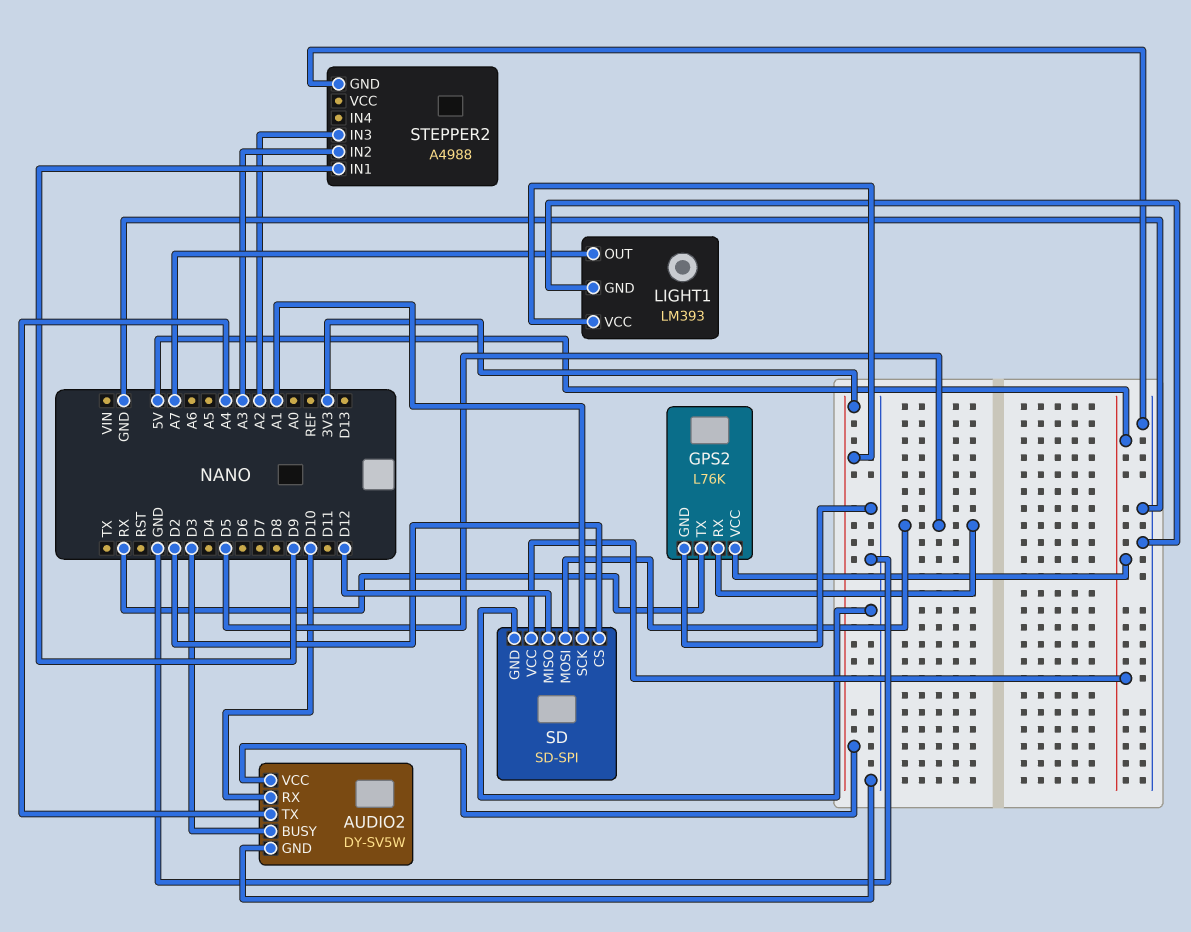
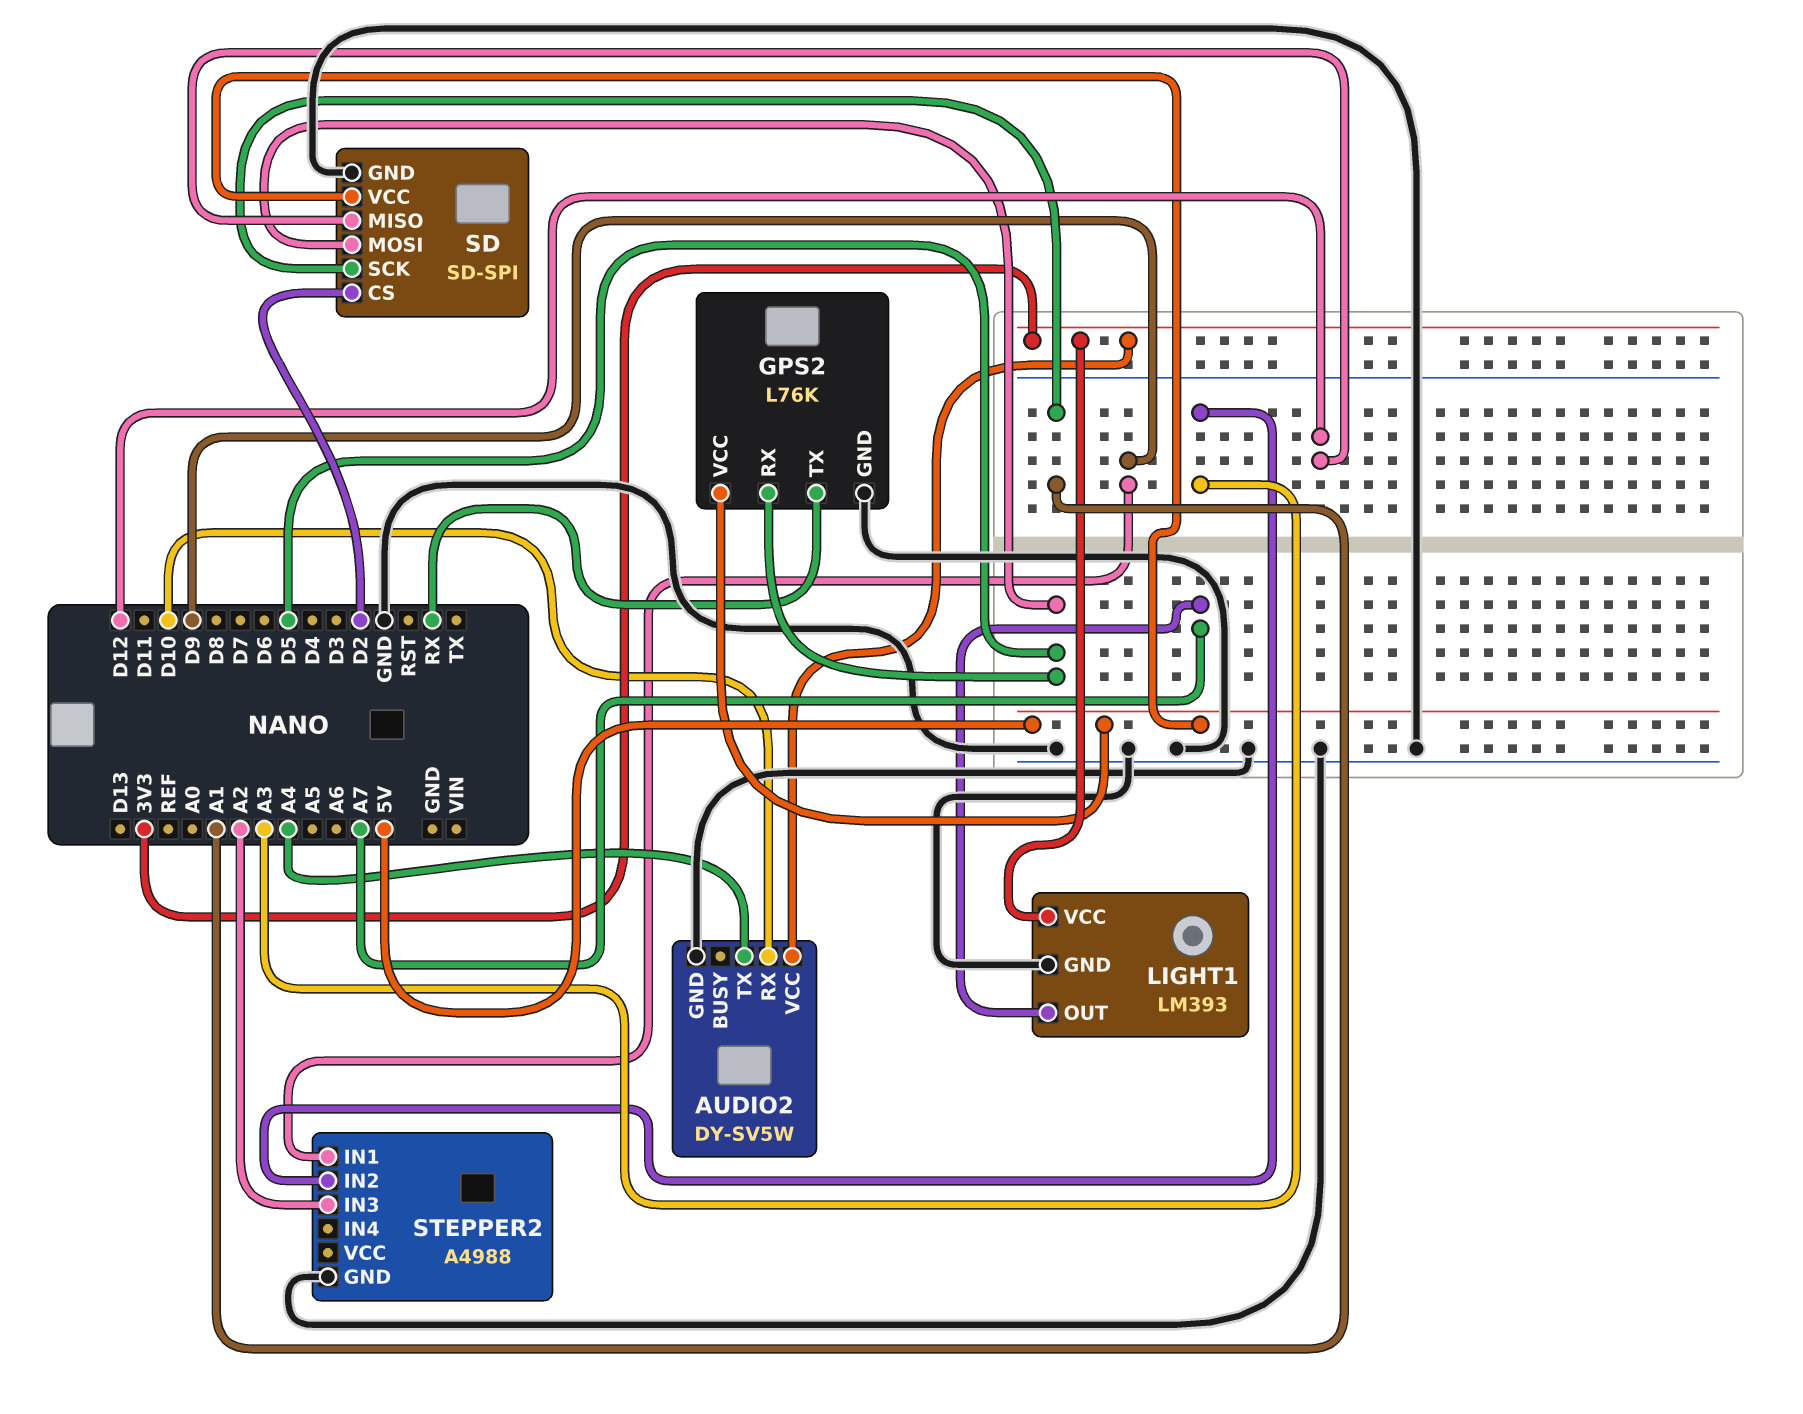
AUDIO2 pin BUSY: D3 -> none

